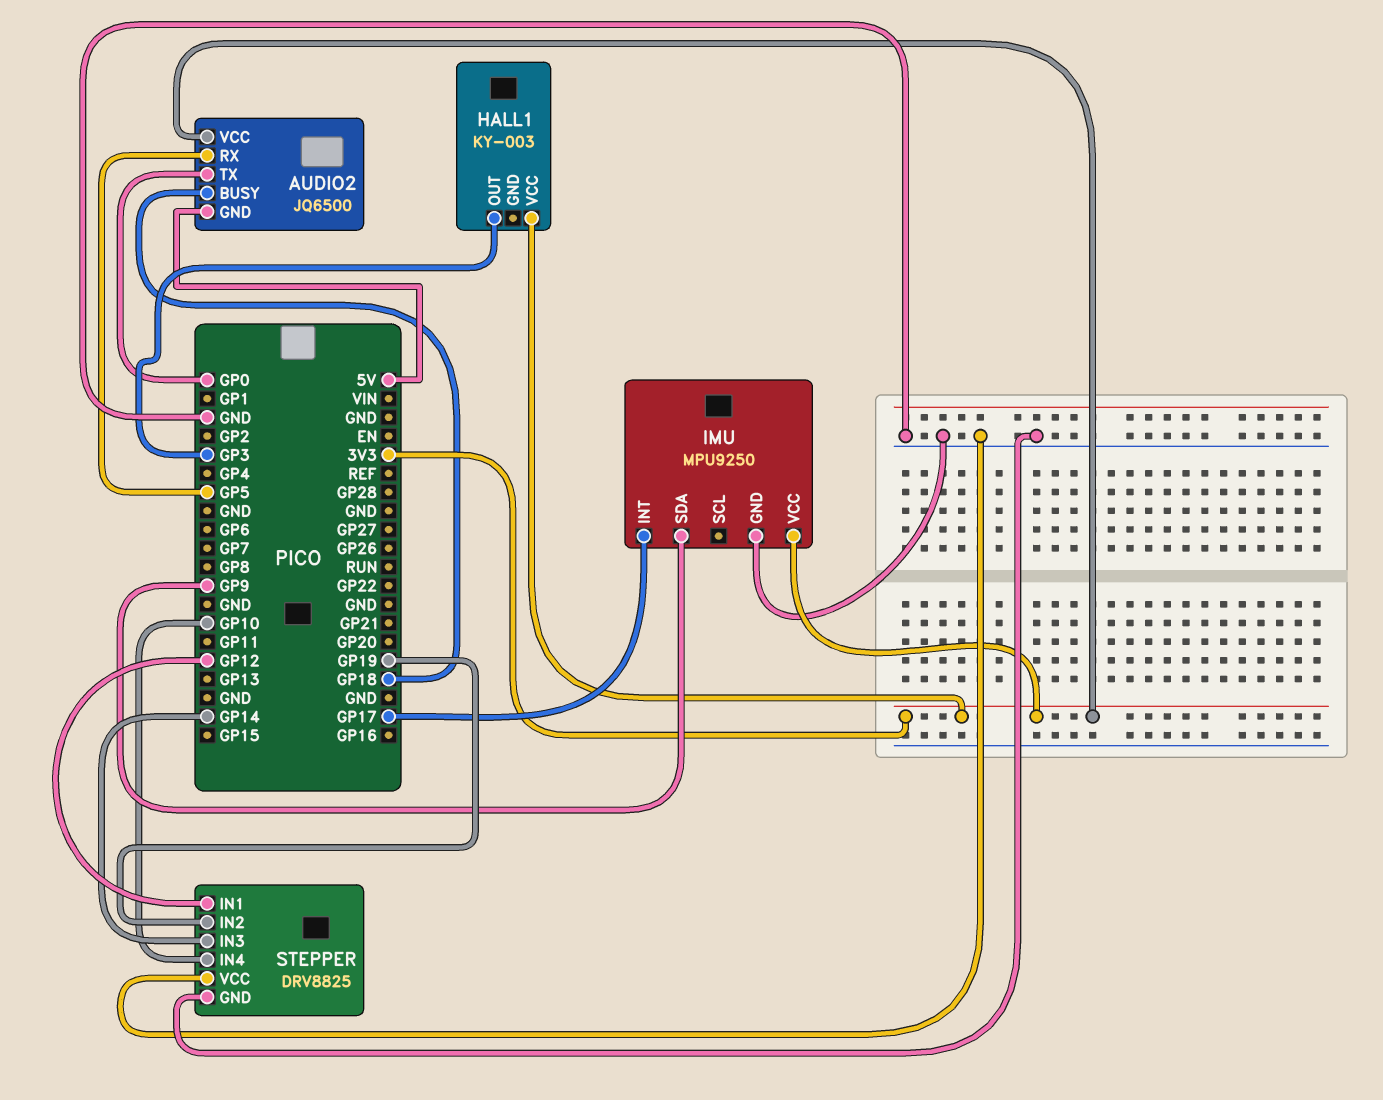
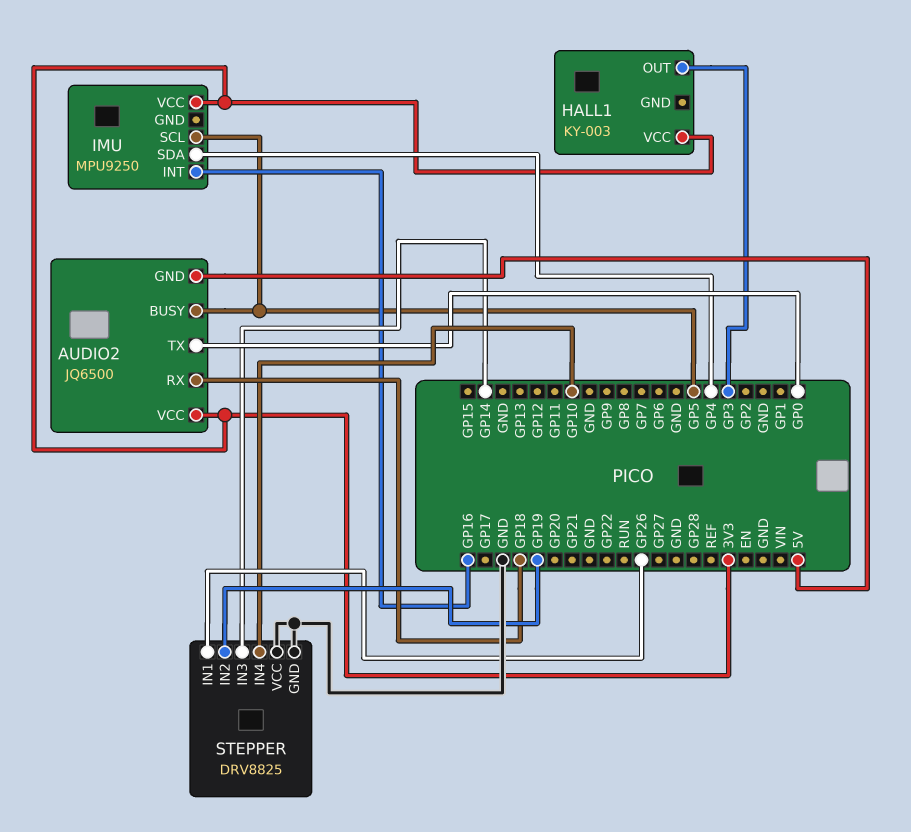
AUDIO2 pin BUSY: GP18 -> GP5
AUDIO2 pin RX: GP5 -> GP18
IMU pin GND: GND -> none
IMU pin INT: GP17 -> GP16
IMU pin SCL: none -> GP5
IMU pin SDA: GP9 -> GP4
STEPPER pin IN1: GP12 -> GP26

